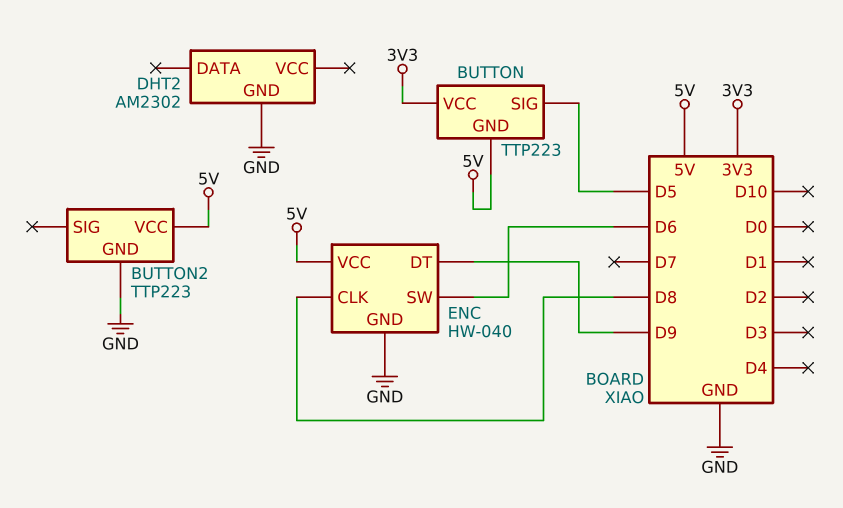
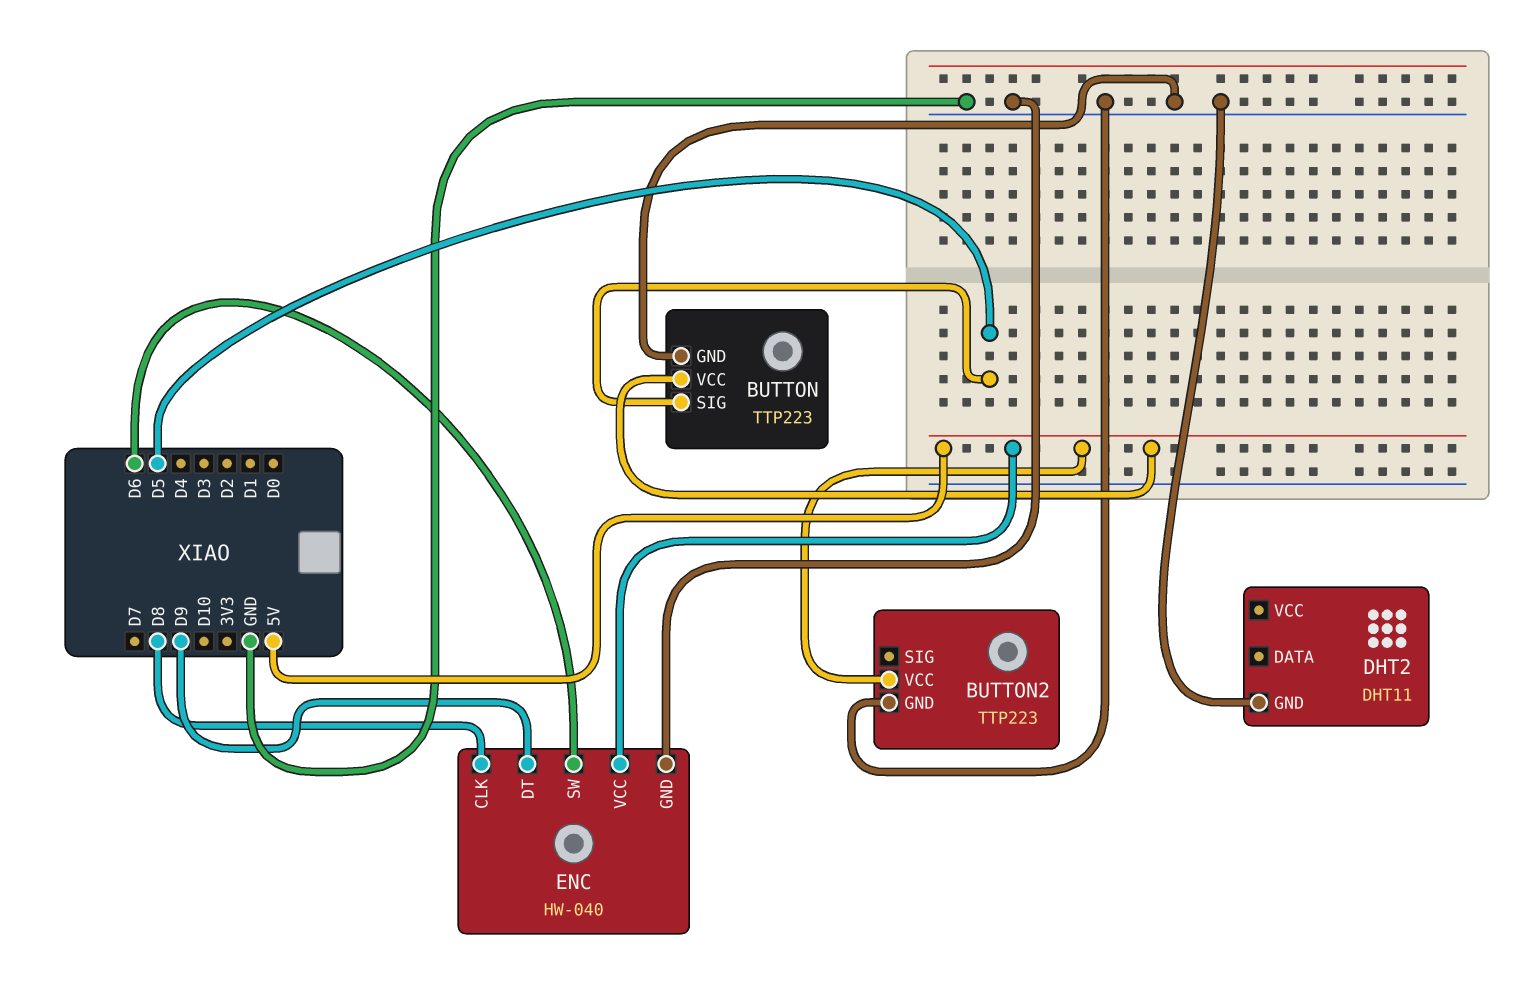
BUTTON pin GND: 5V -> GND
BUTTON pin VCC: 3V3 -> 5V
DHT2: AM2302 -> DHT11

